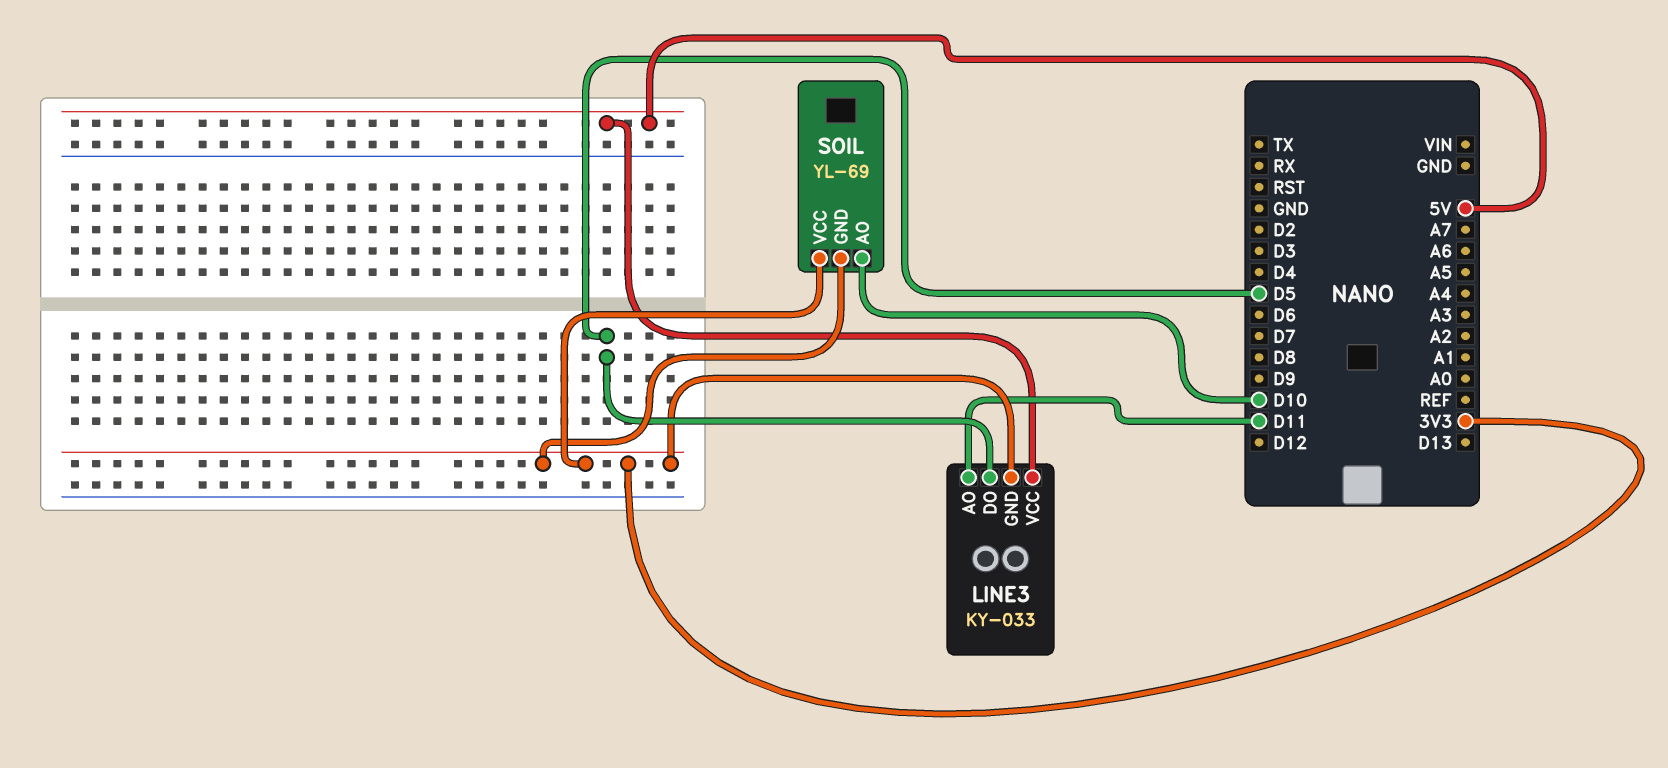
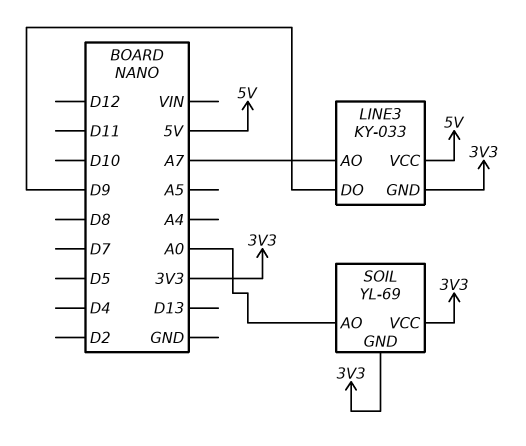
LINE3 pin AO: D11 -> A7
LINE3 pin DO: D5 -> D9
SOIL pin AO: D10 -> A0

